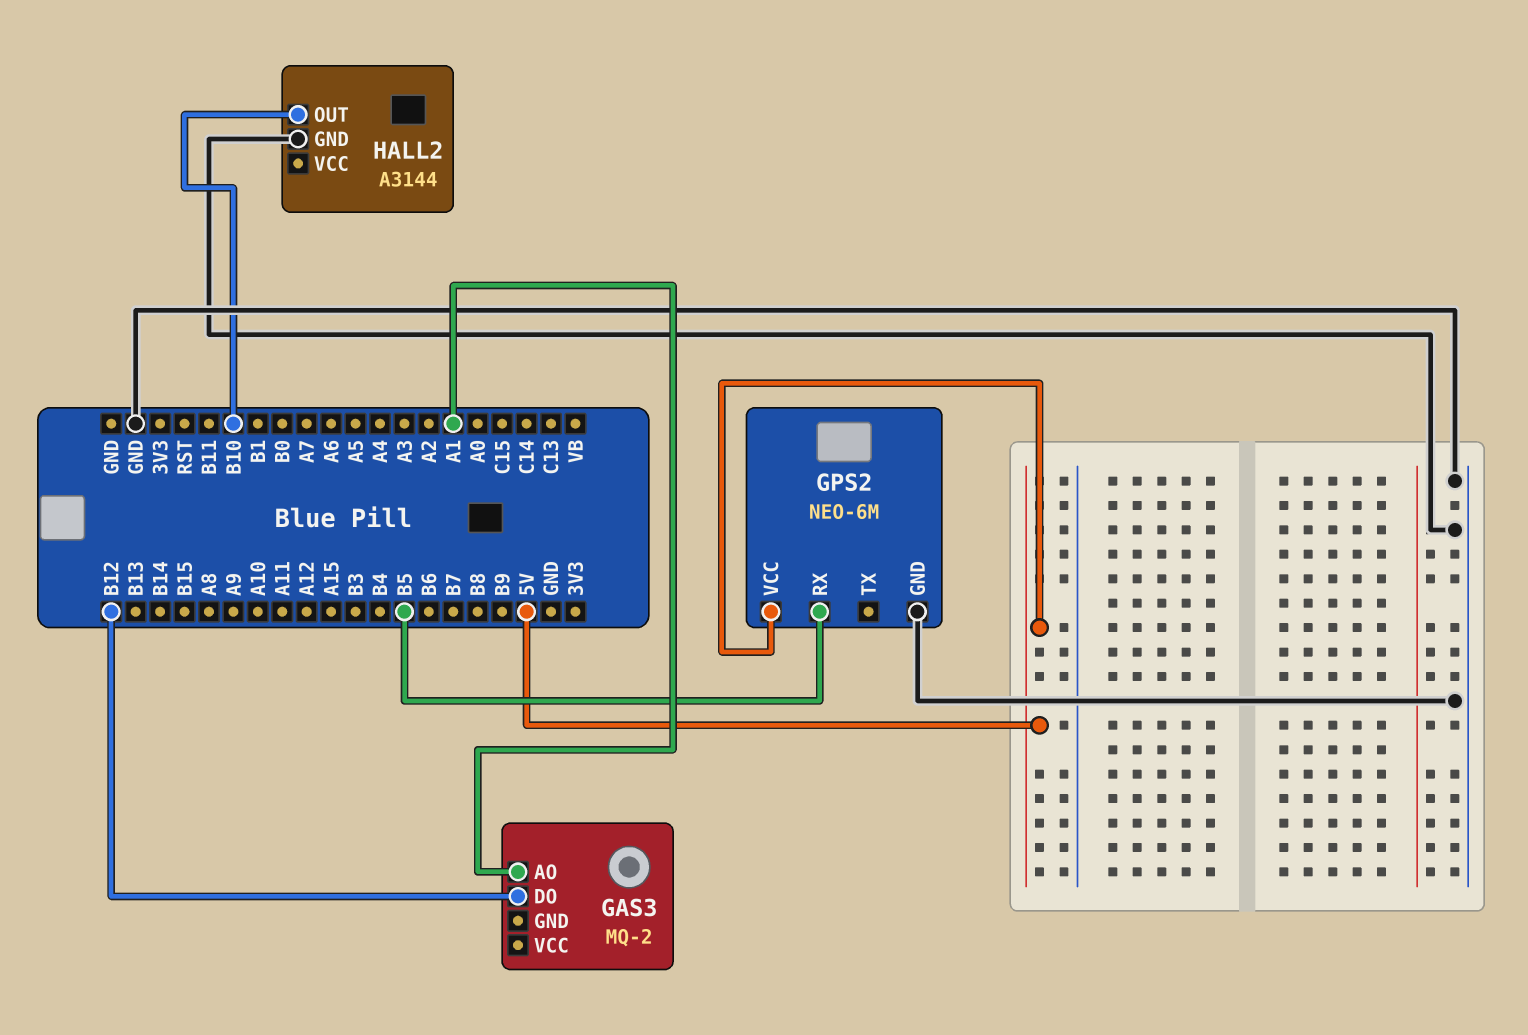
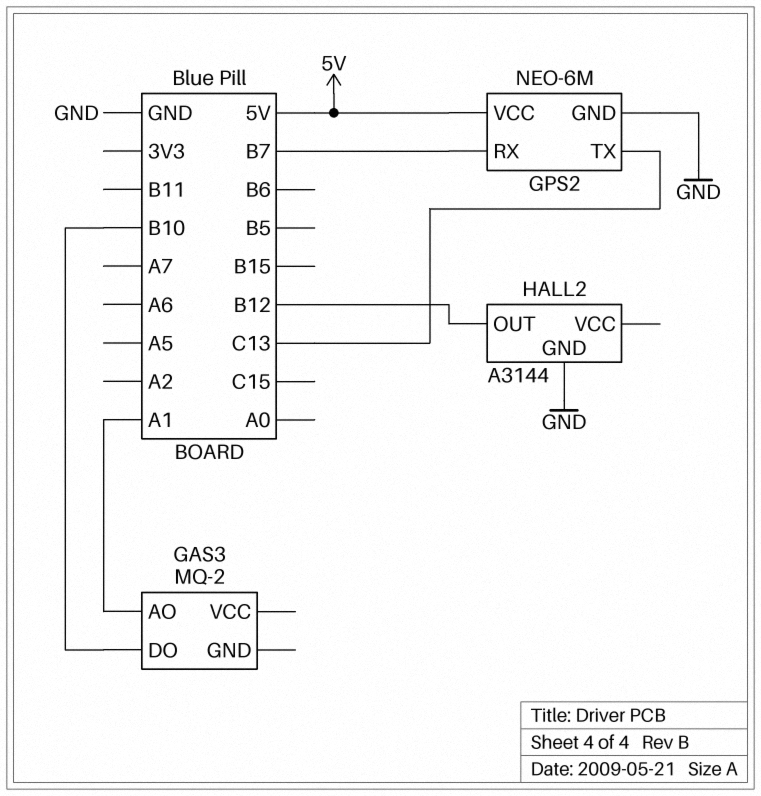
GAS3 pin DO: B12 -> B10
GPS2 pin RX: B5 -> B7
GPS2 pin TX: none -> C13
HALL2 pin OUT: B10 -> B12

